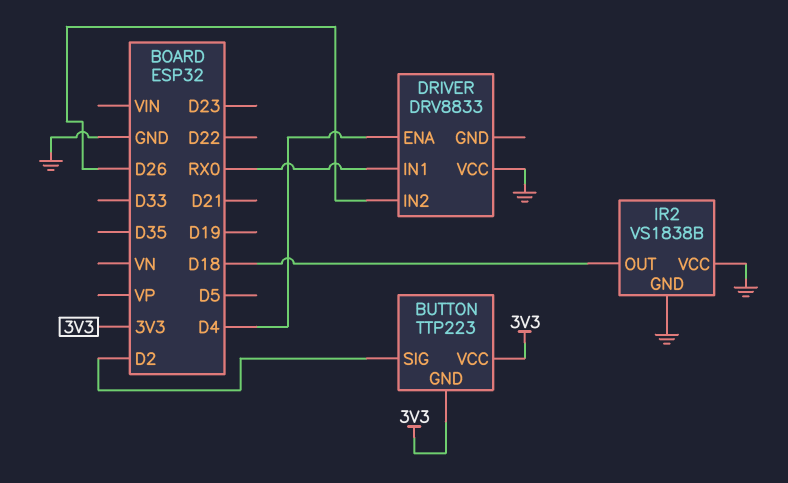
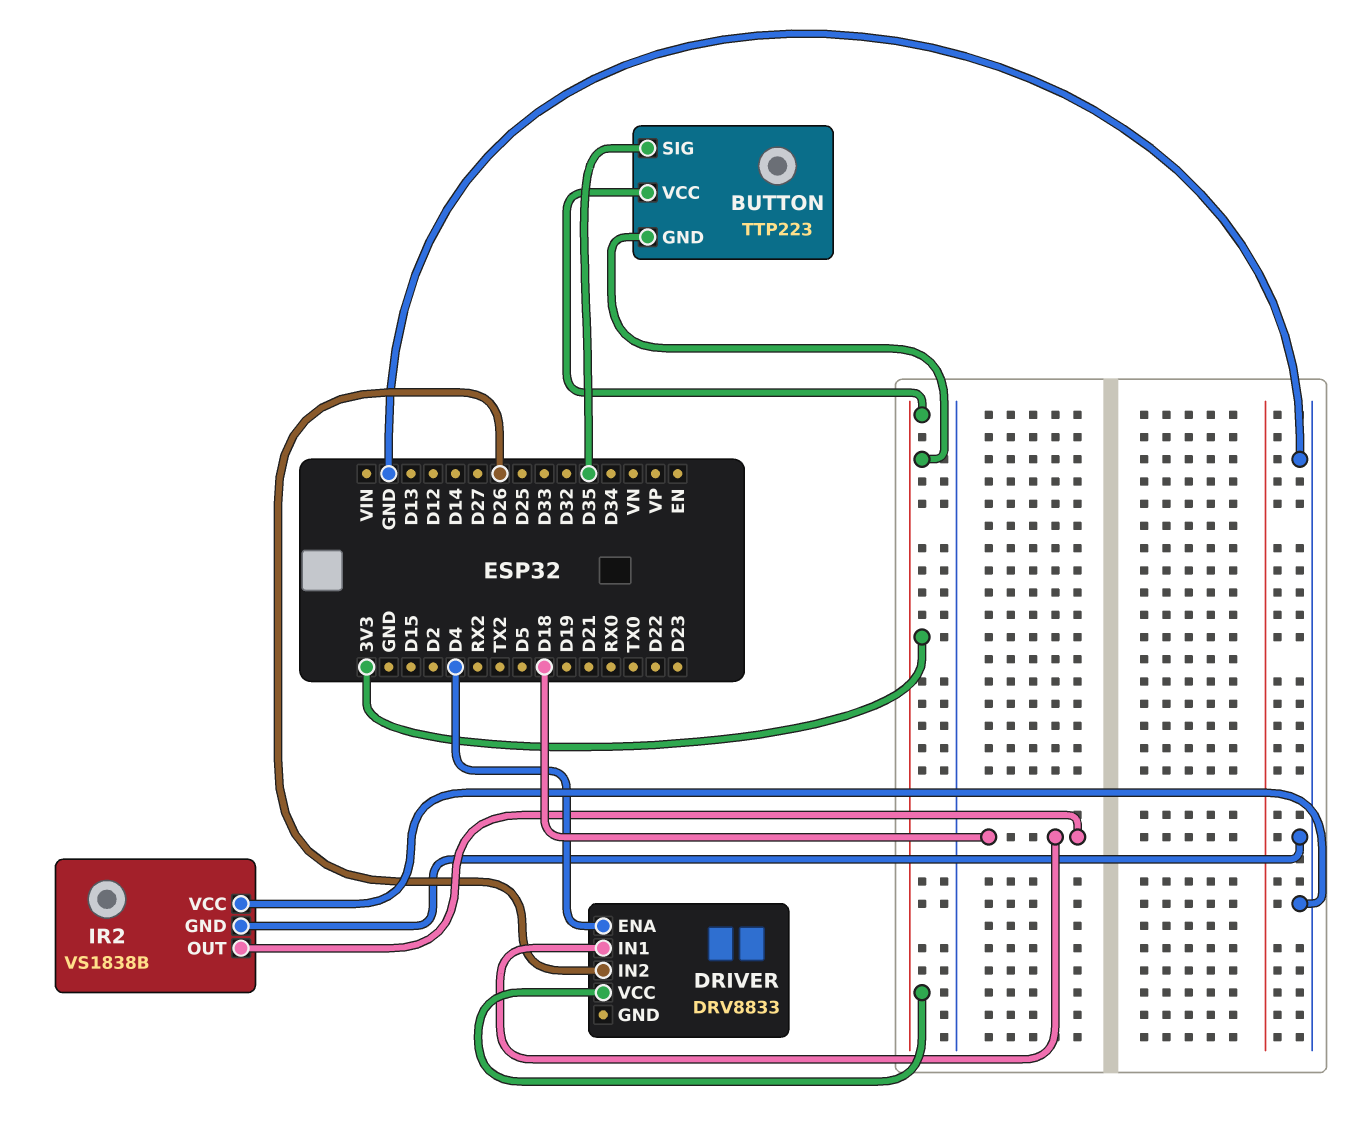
BUTTON pin SIG: D2 -> D35
DRIVER pin IN1: RX0 -> D18
DRIVER pin VCC: GND -> 3V3

